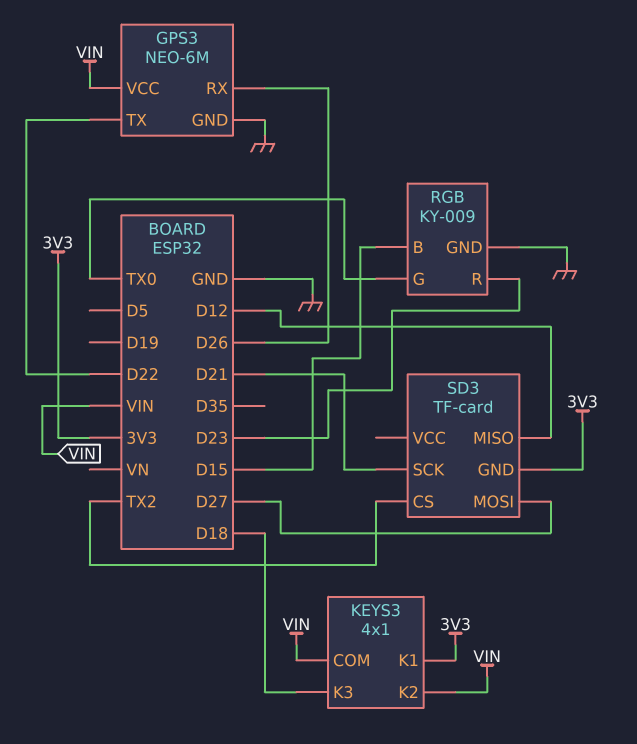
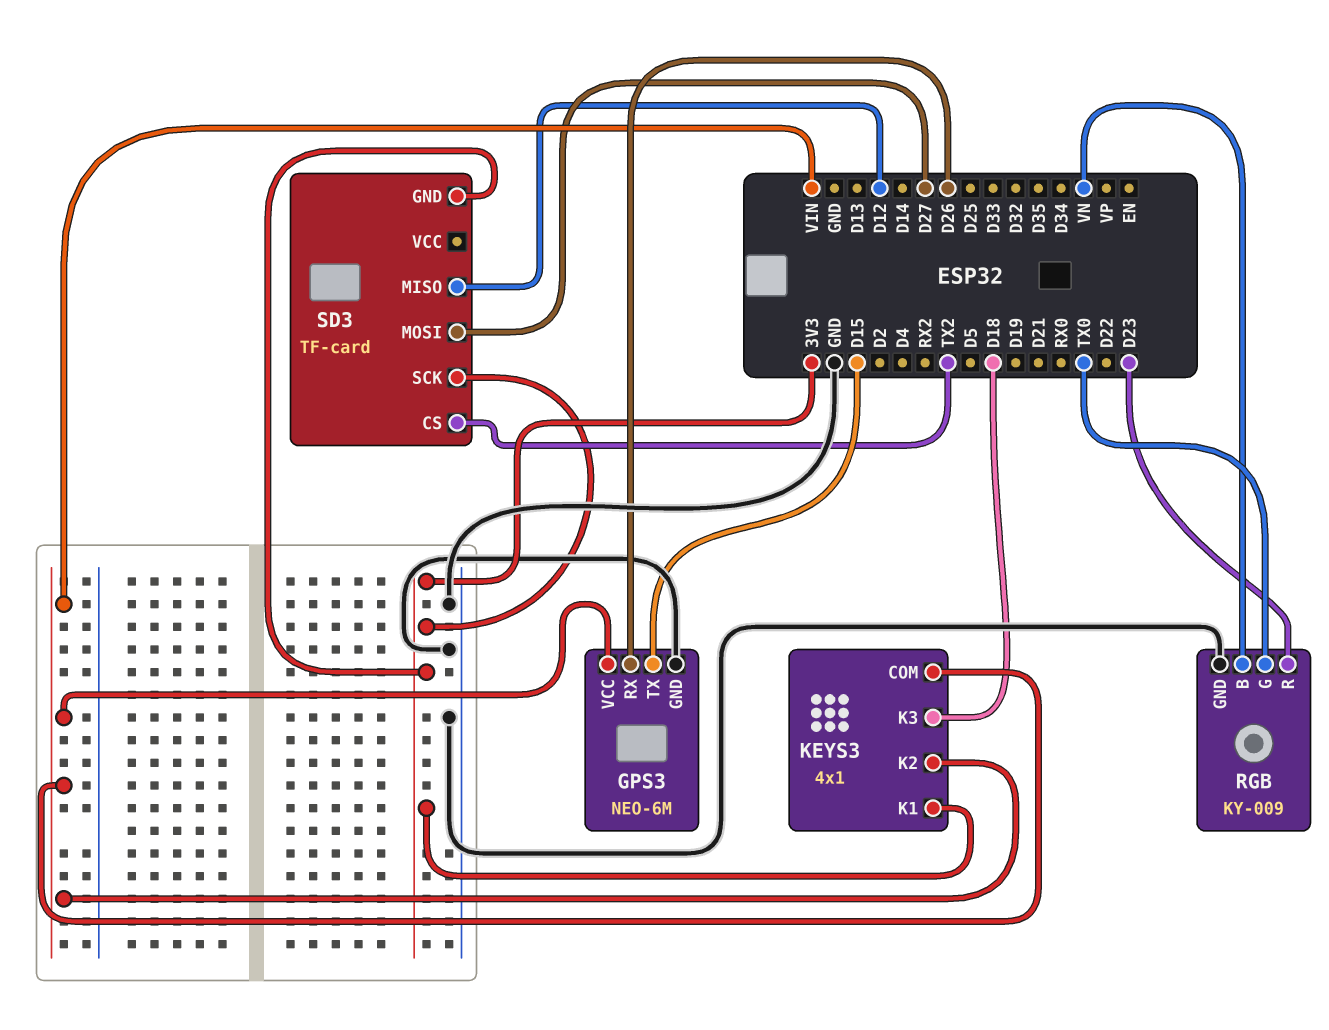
GPS3 pin TX: D22 -> D15
RGB pin B: D15 -> VN
SD3 pin SCK: D21 -> 3V3

